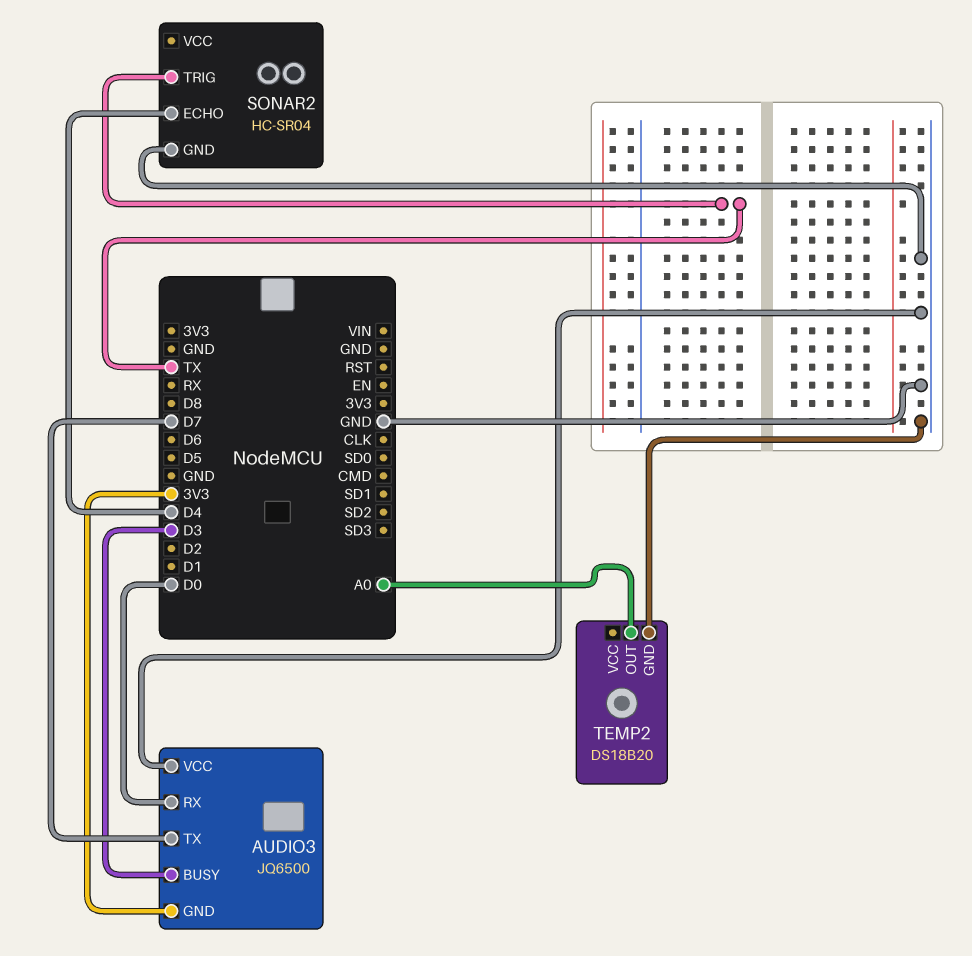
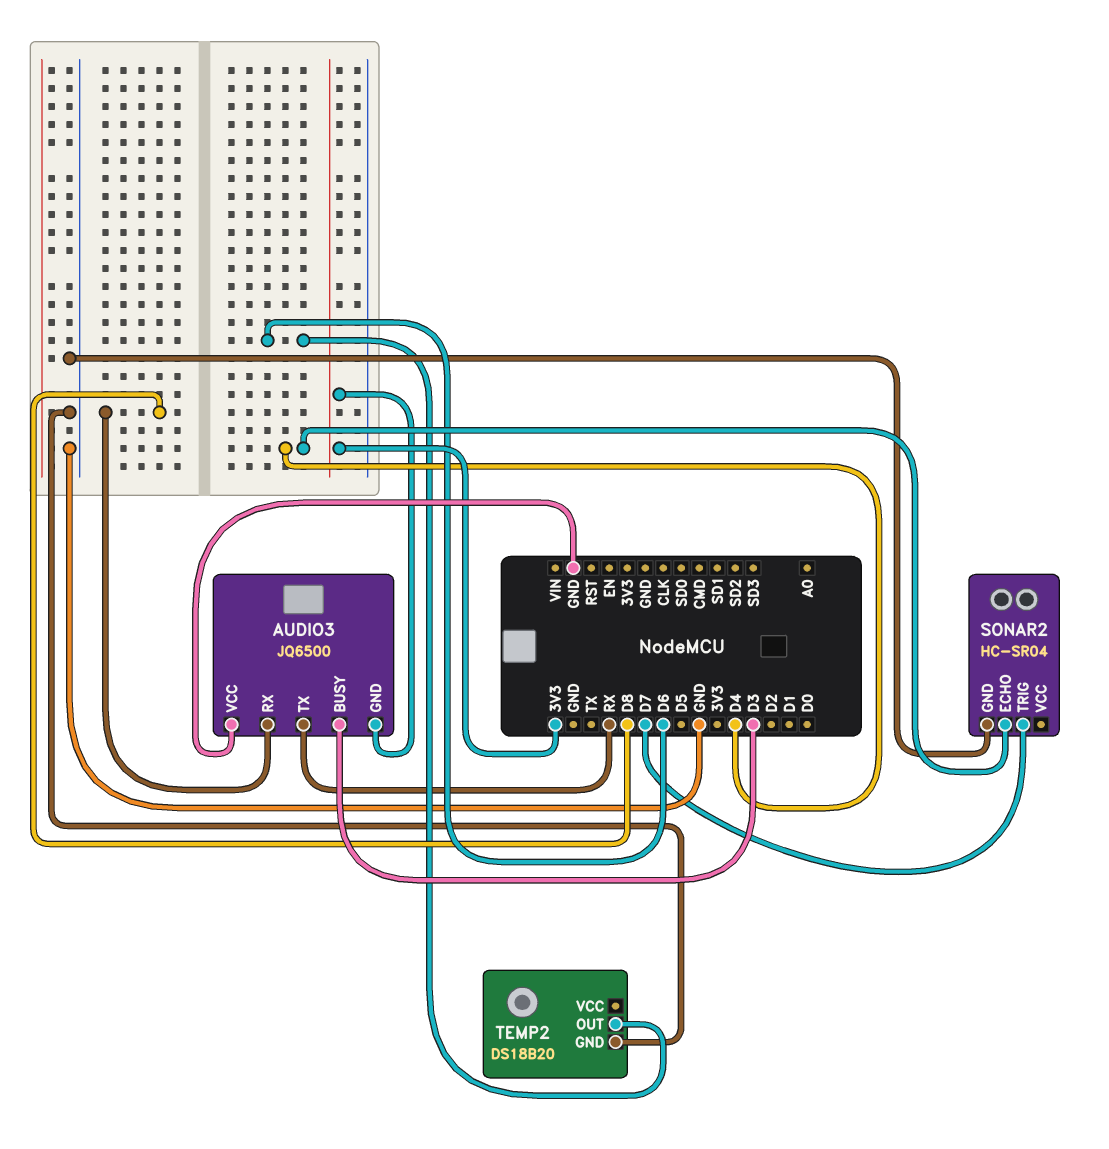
AUDIO3 pin RX: D0 -> D8
AUDIO3 pin TX: D7 -> RX
SONAR2 pin TRIG: TX -> D7
TEMP2 pin OUT: A0 -> D6

